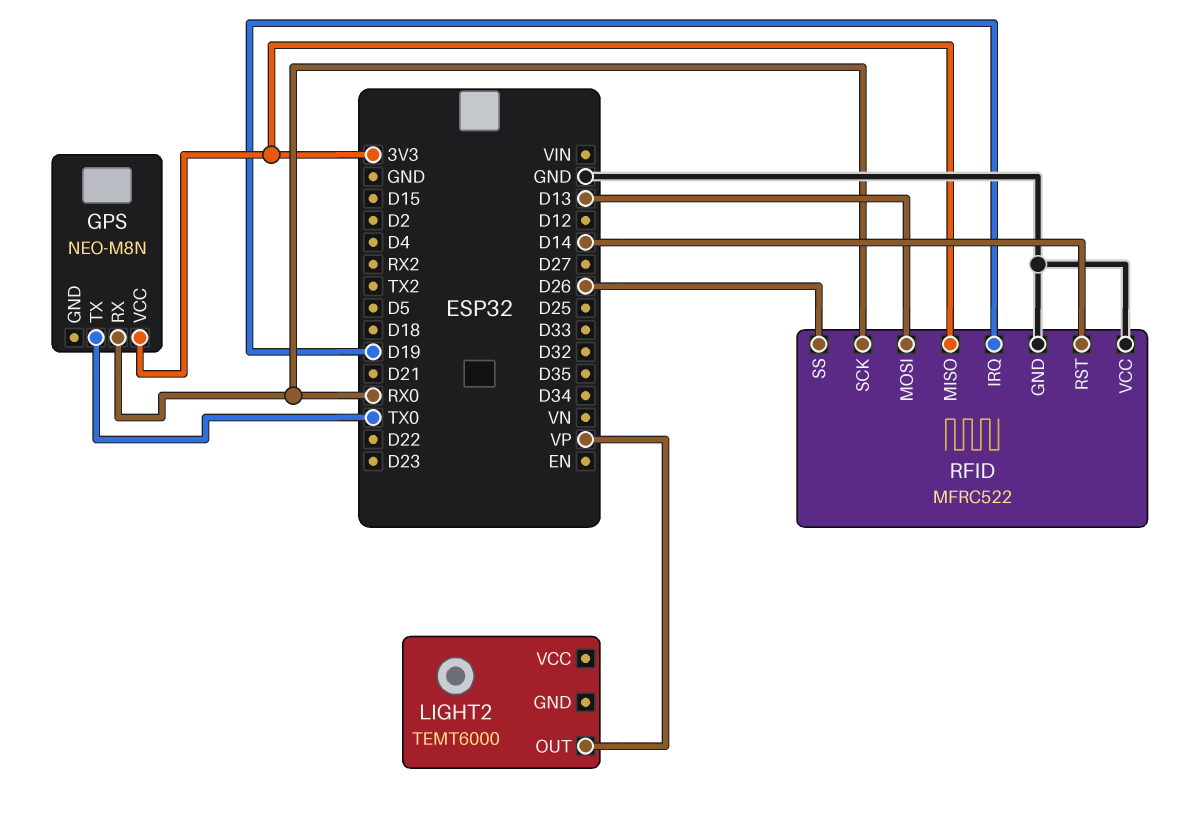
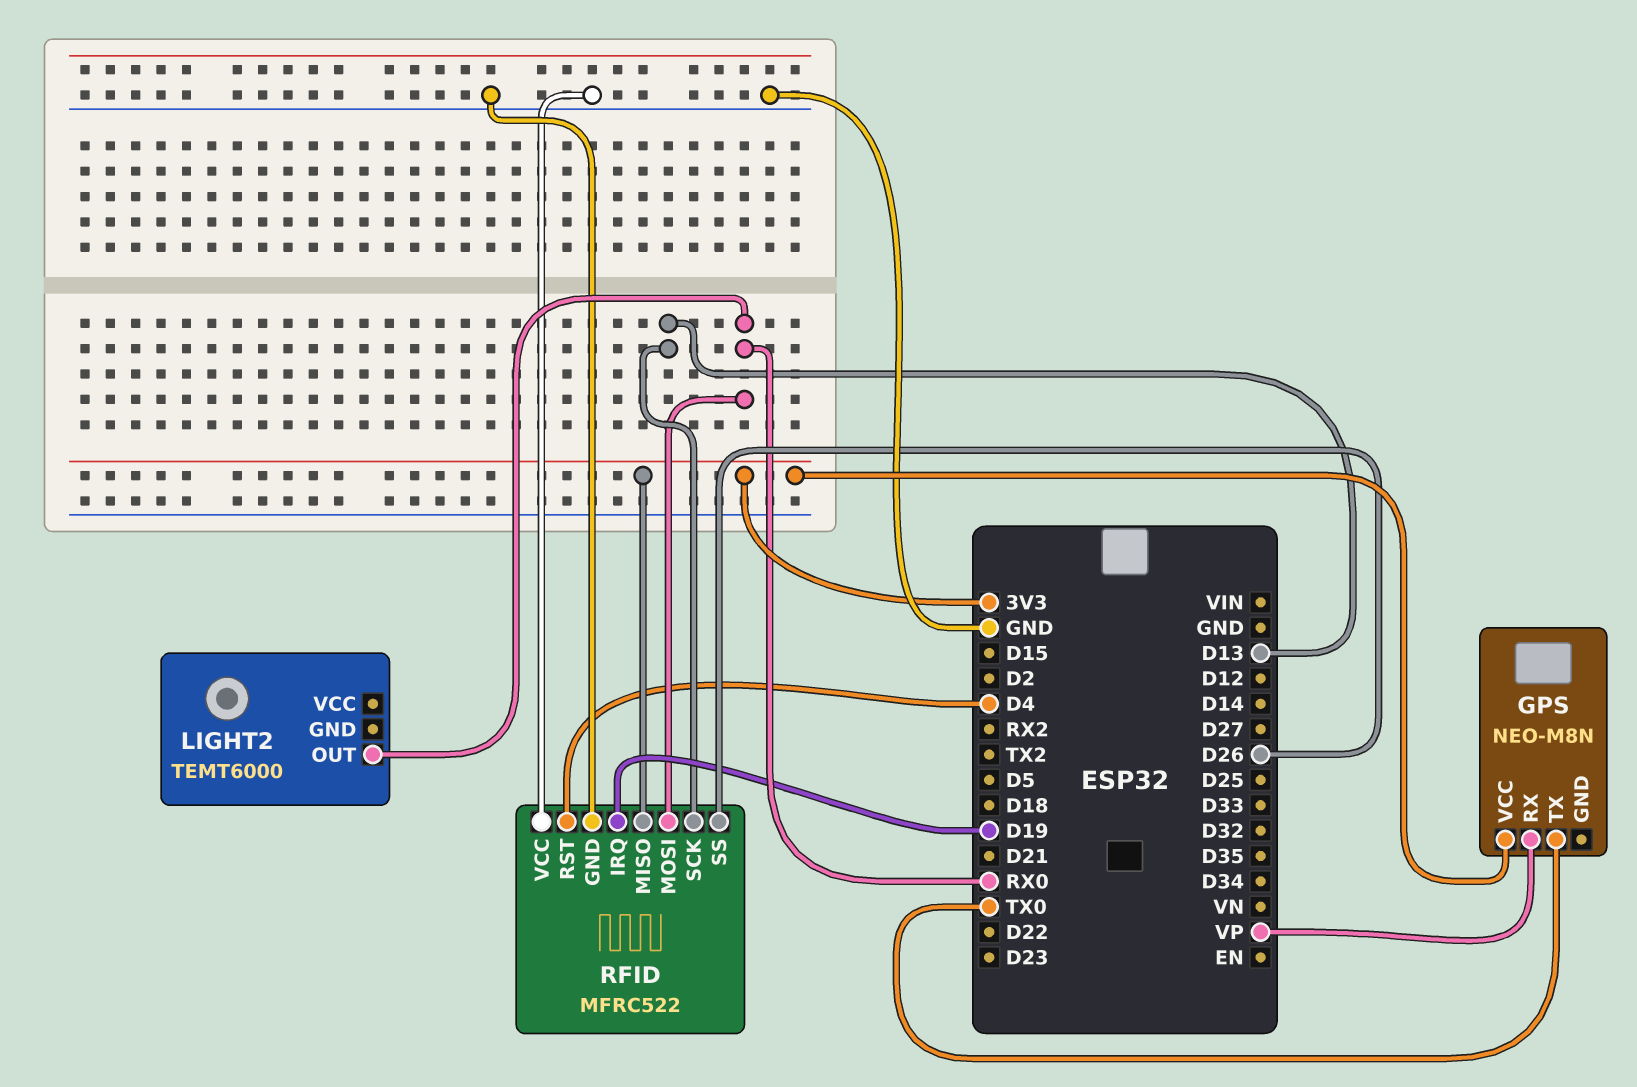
GPS pin RX: RX0 -> VP
LIGHT2 pin OUT: VP -> RX0
RFID pin MOSI: D13 -> RX0
RFID pin RST: D14 -> D4
RFID pin SCK: RX0 -> D13

